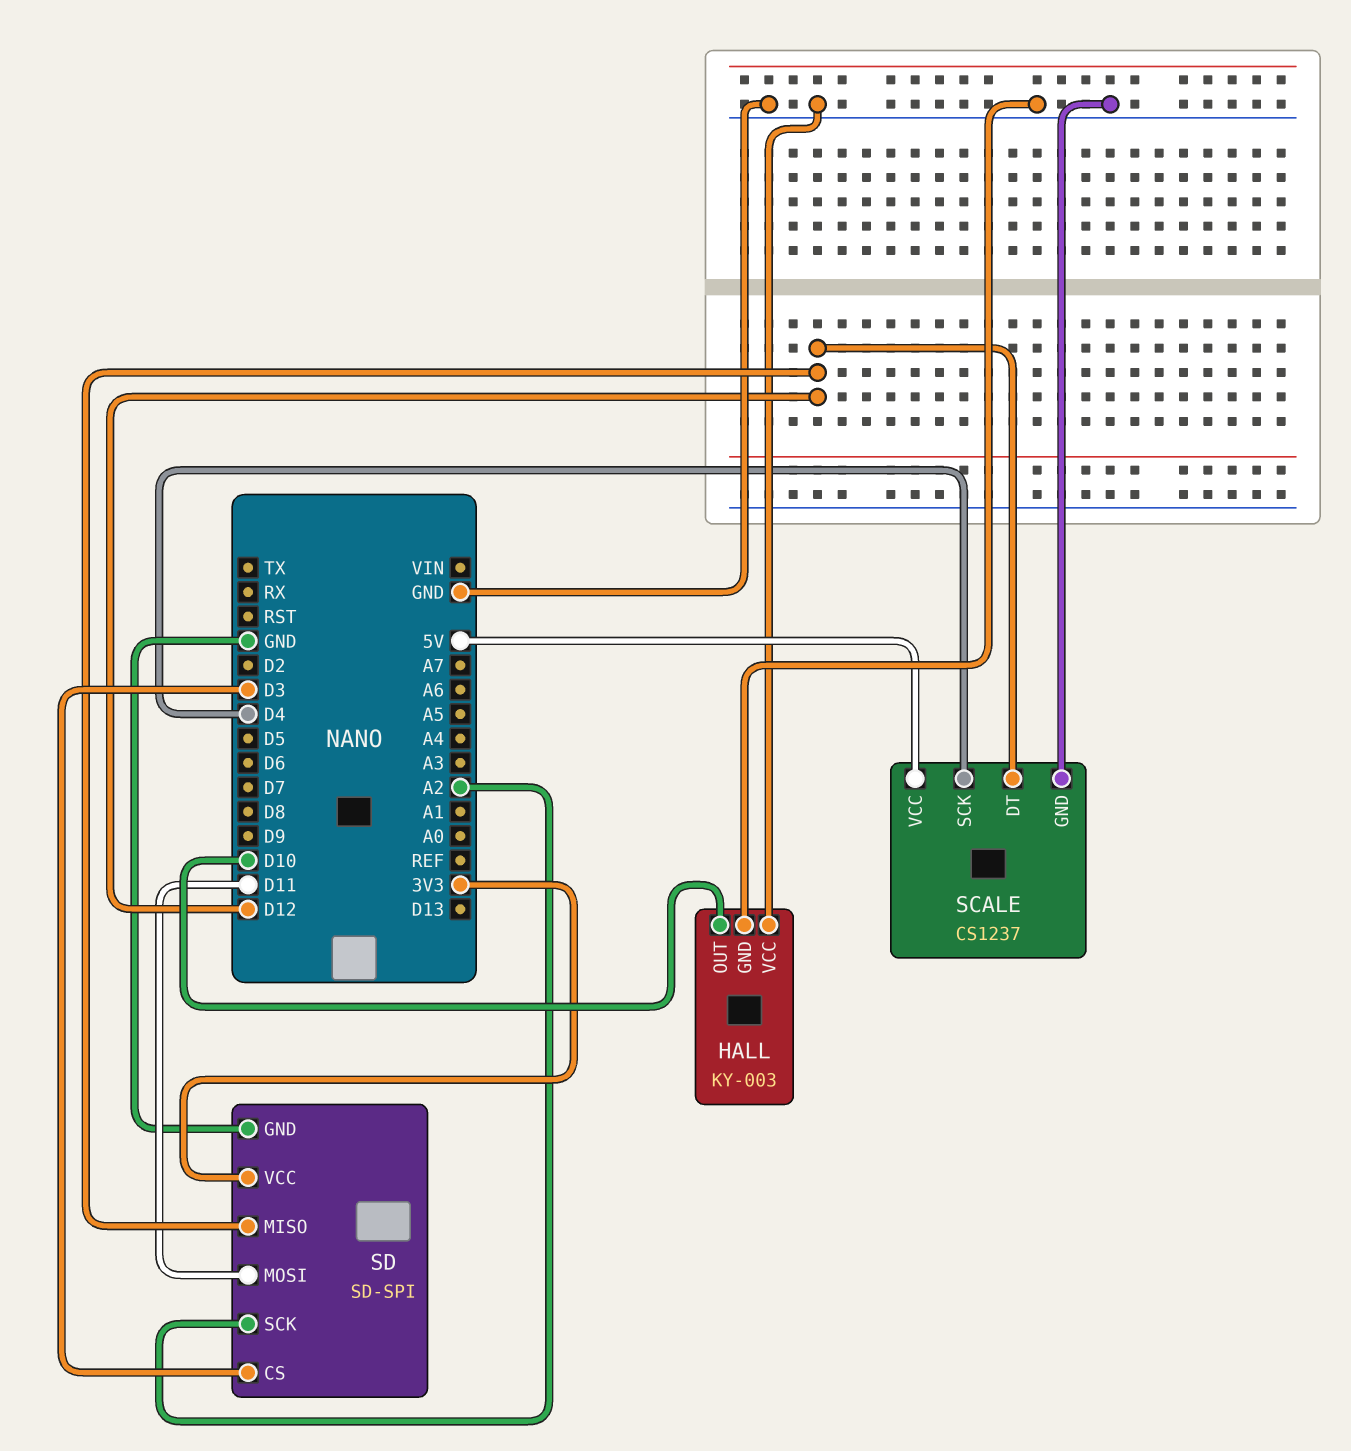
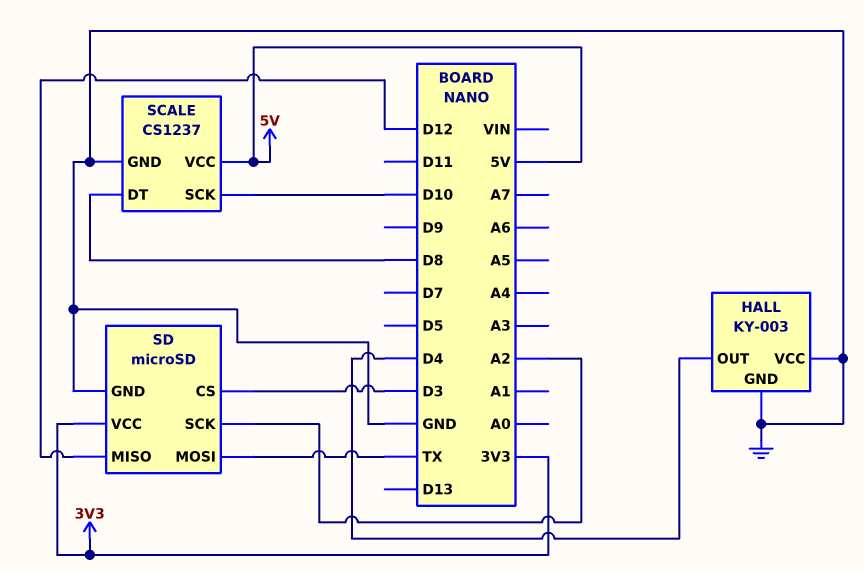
HALL pin OUT: D10 -> D4
SCALE pin DT: D12 -> D8
SCALE pin SCK: D4 -> D10
SD: SD-SPI -> microSD
SD pin MOSI: D11 -> TX

